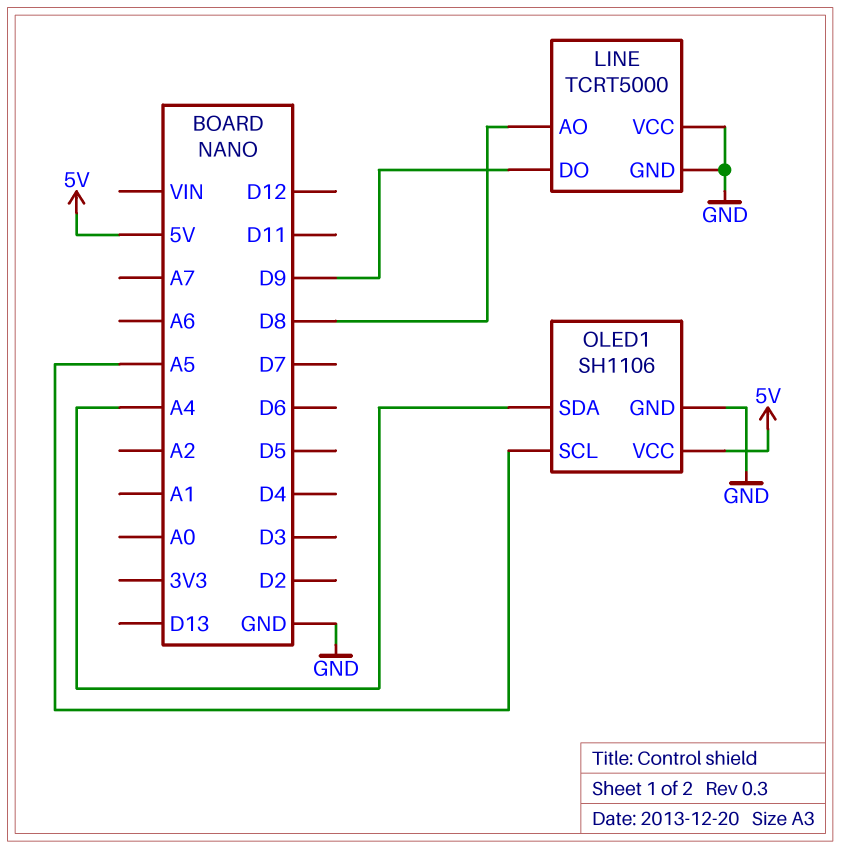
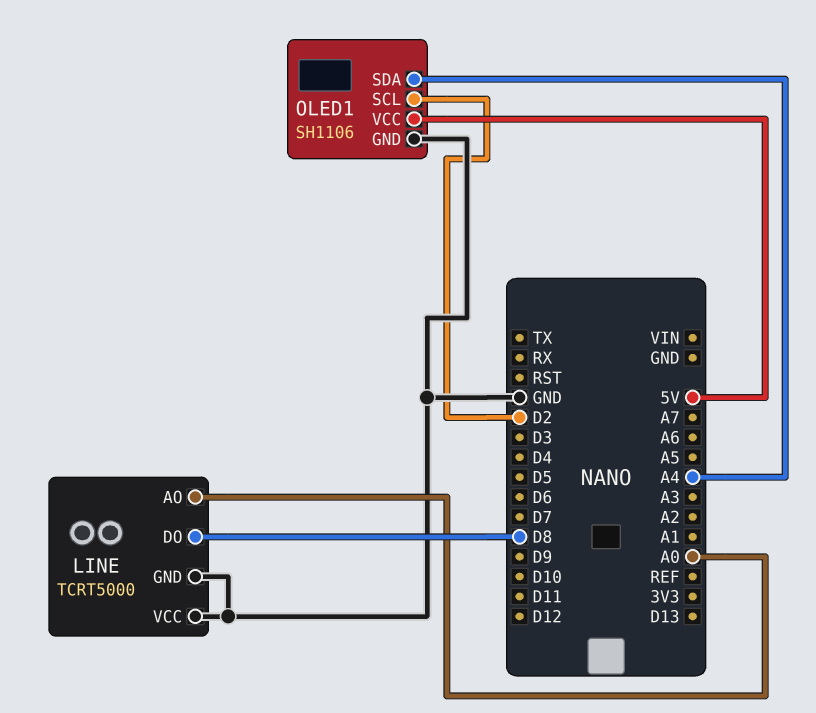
LINE pin AO: D8 -> A0
LINE pin DO: D9 -> D8
OLED1 pin SCL: A5 -> D2

